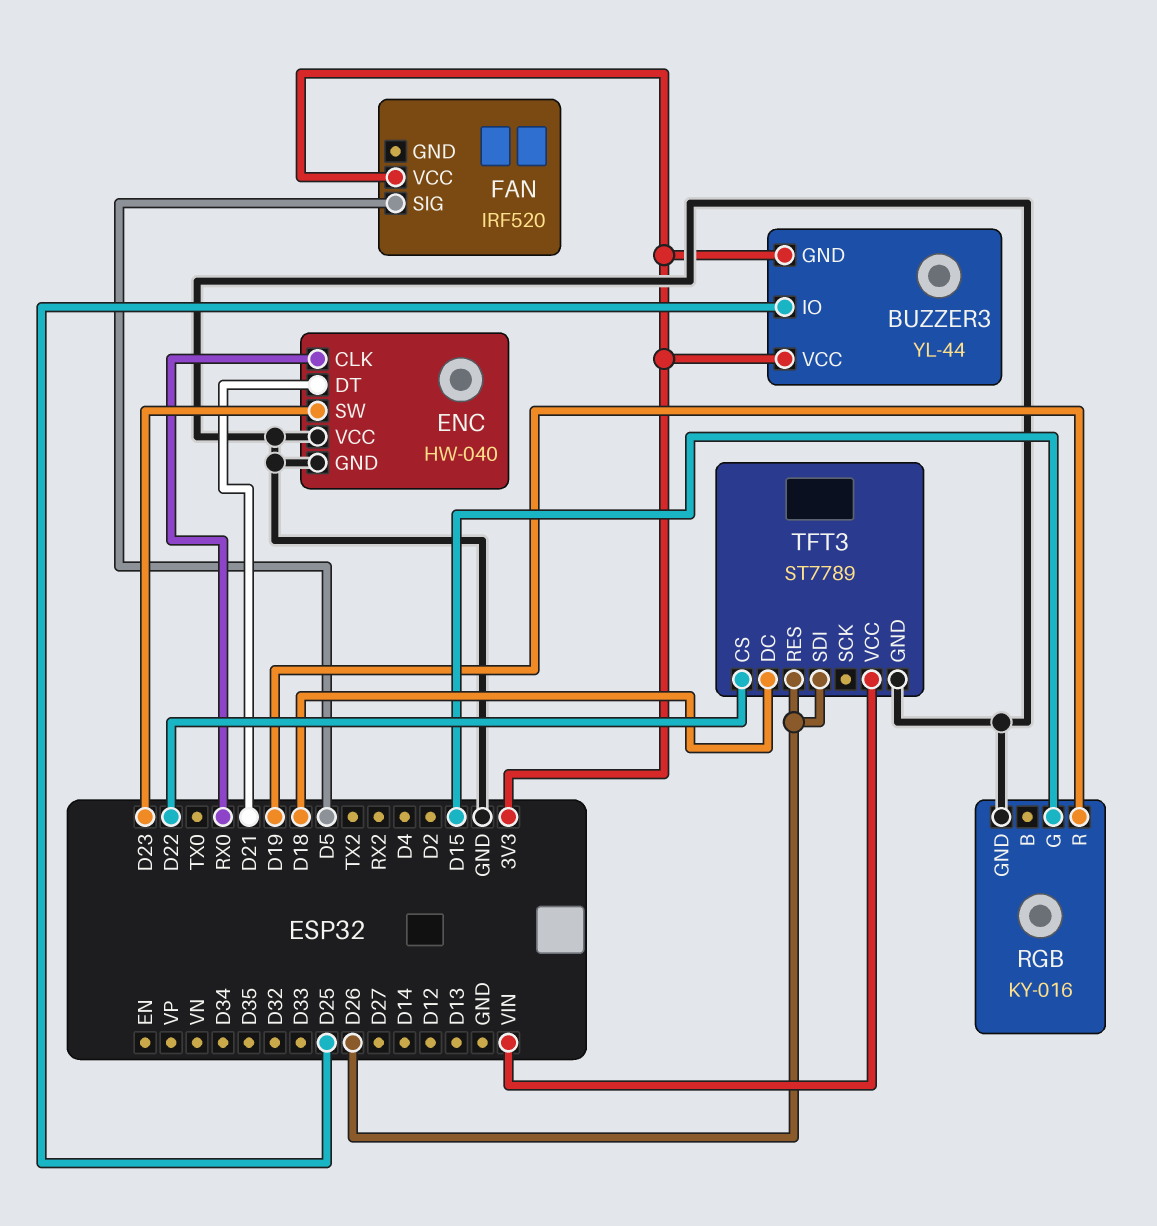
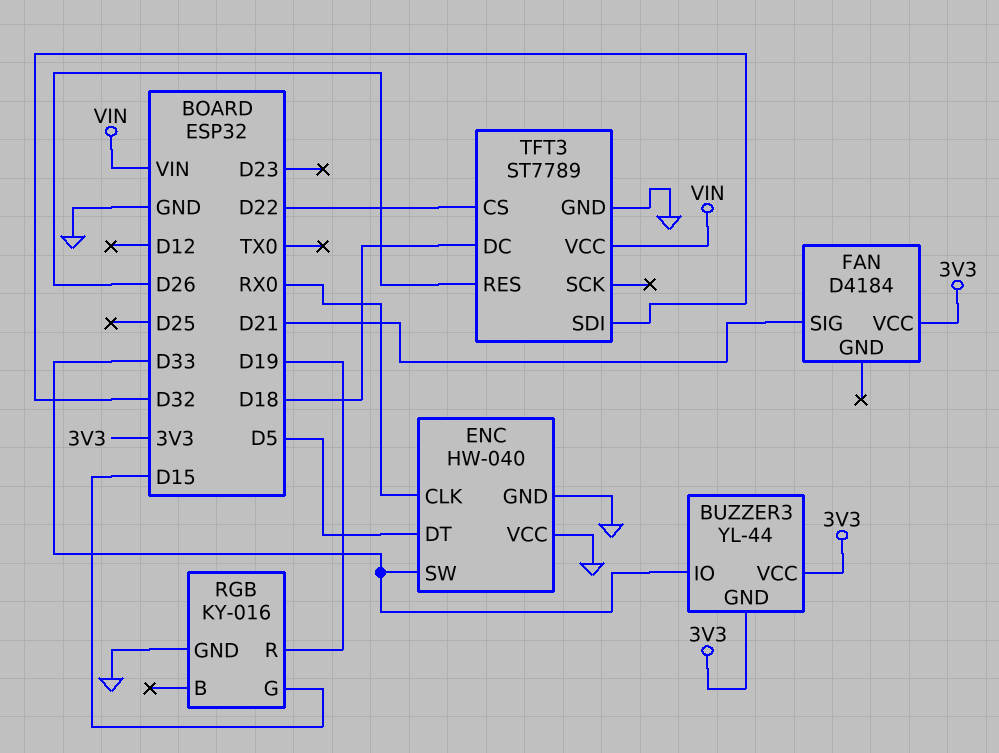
BUZZER3 pin IO: D25 -> D33
ENC pin DT: D21 -> D5
ENC pin SW: D23 -> D33
FAN: IRF520 -> D4184
FAN pin SIG: D5 -> D21
TFT3 pin SDI: D26 -> D32

